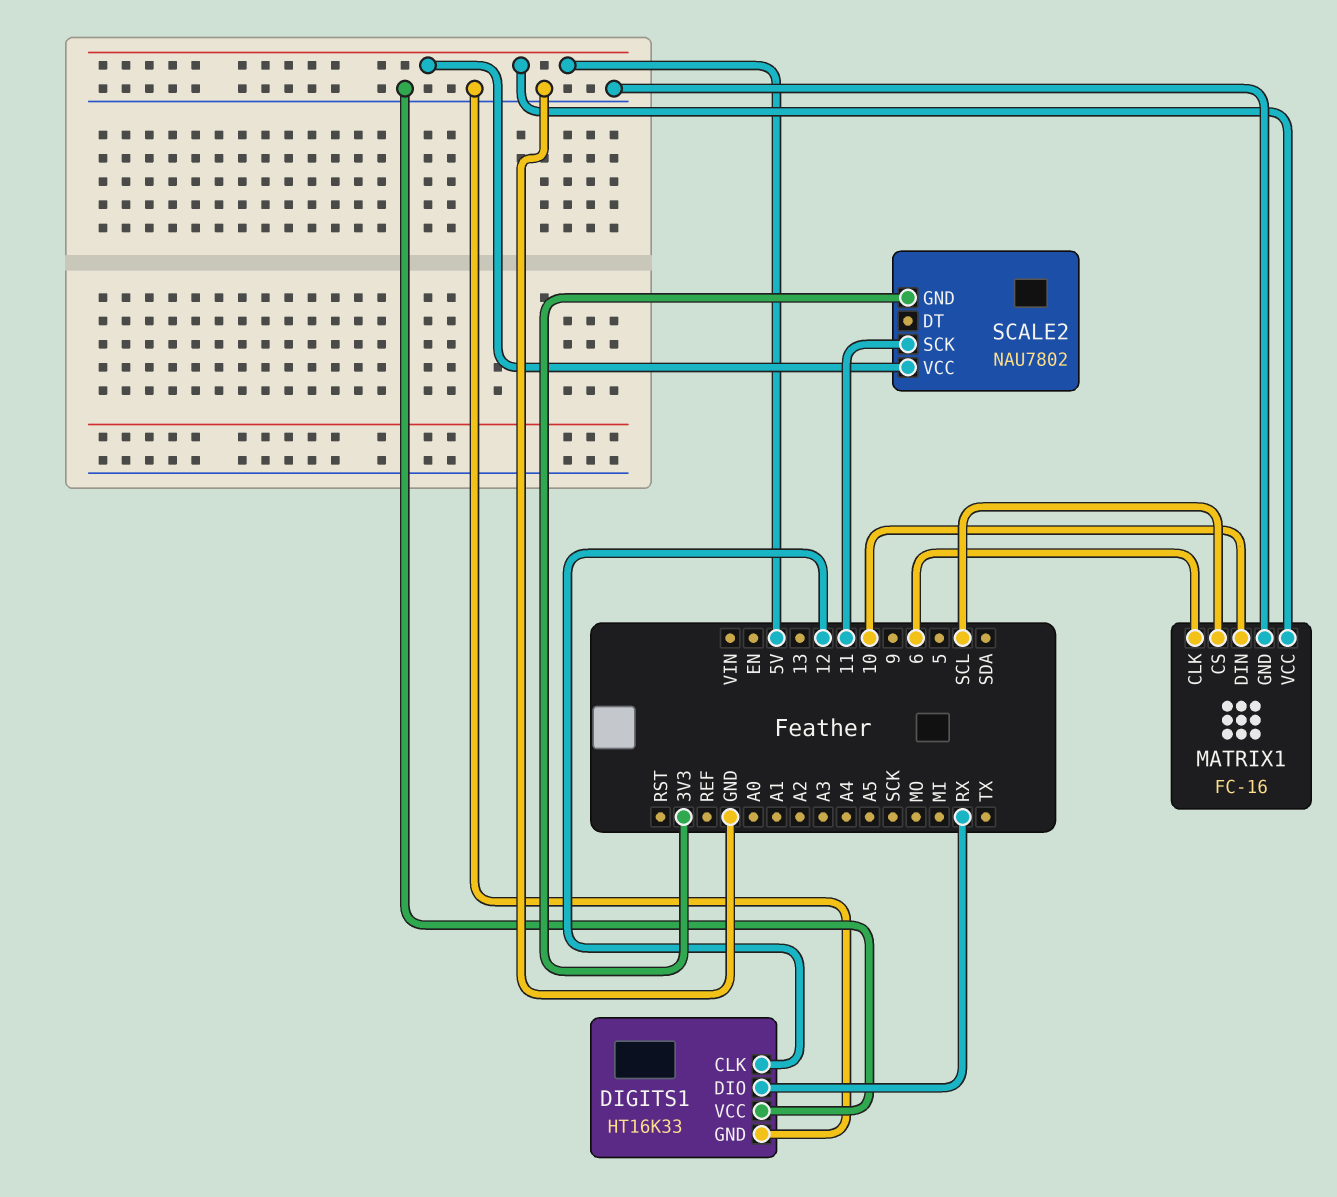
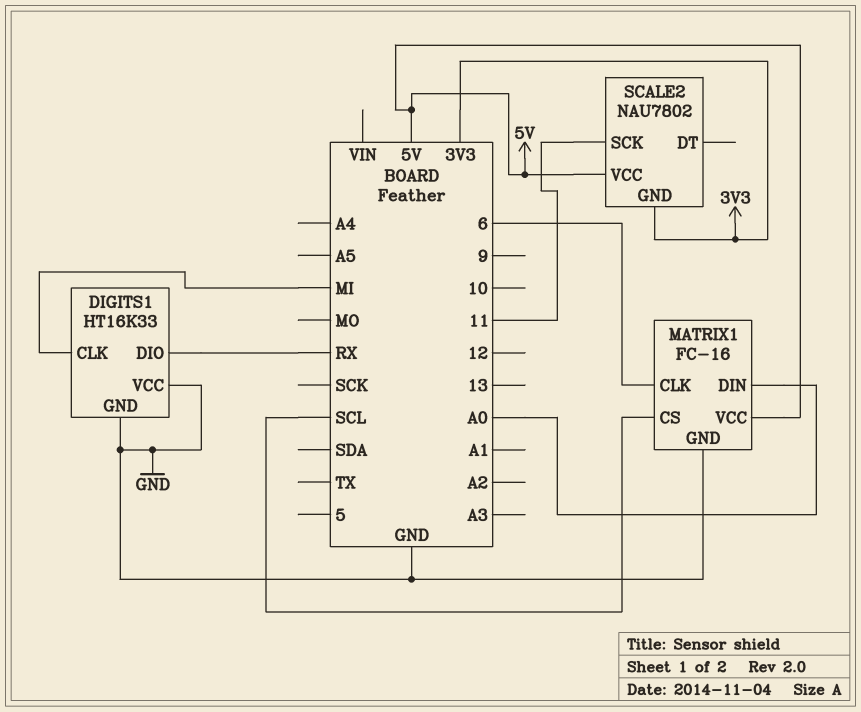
DIGITS1 pin CLK: 12 -> MI
MATRIX1 pin DIN: 10 -> A0

